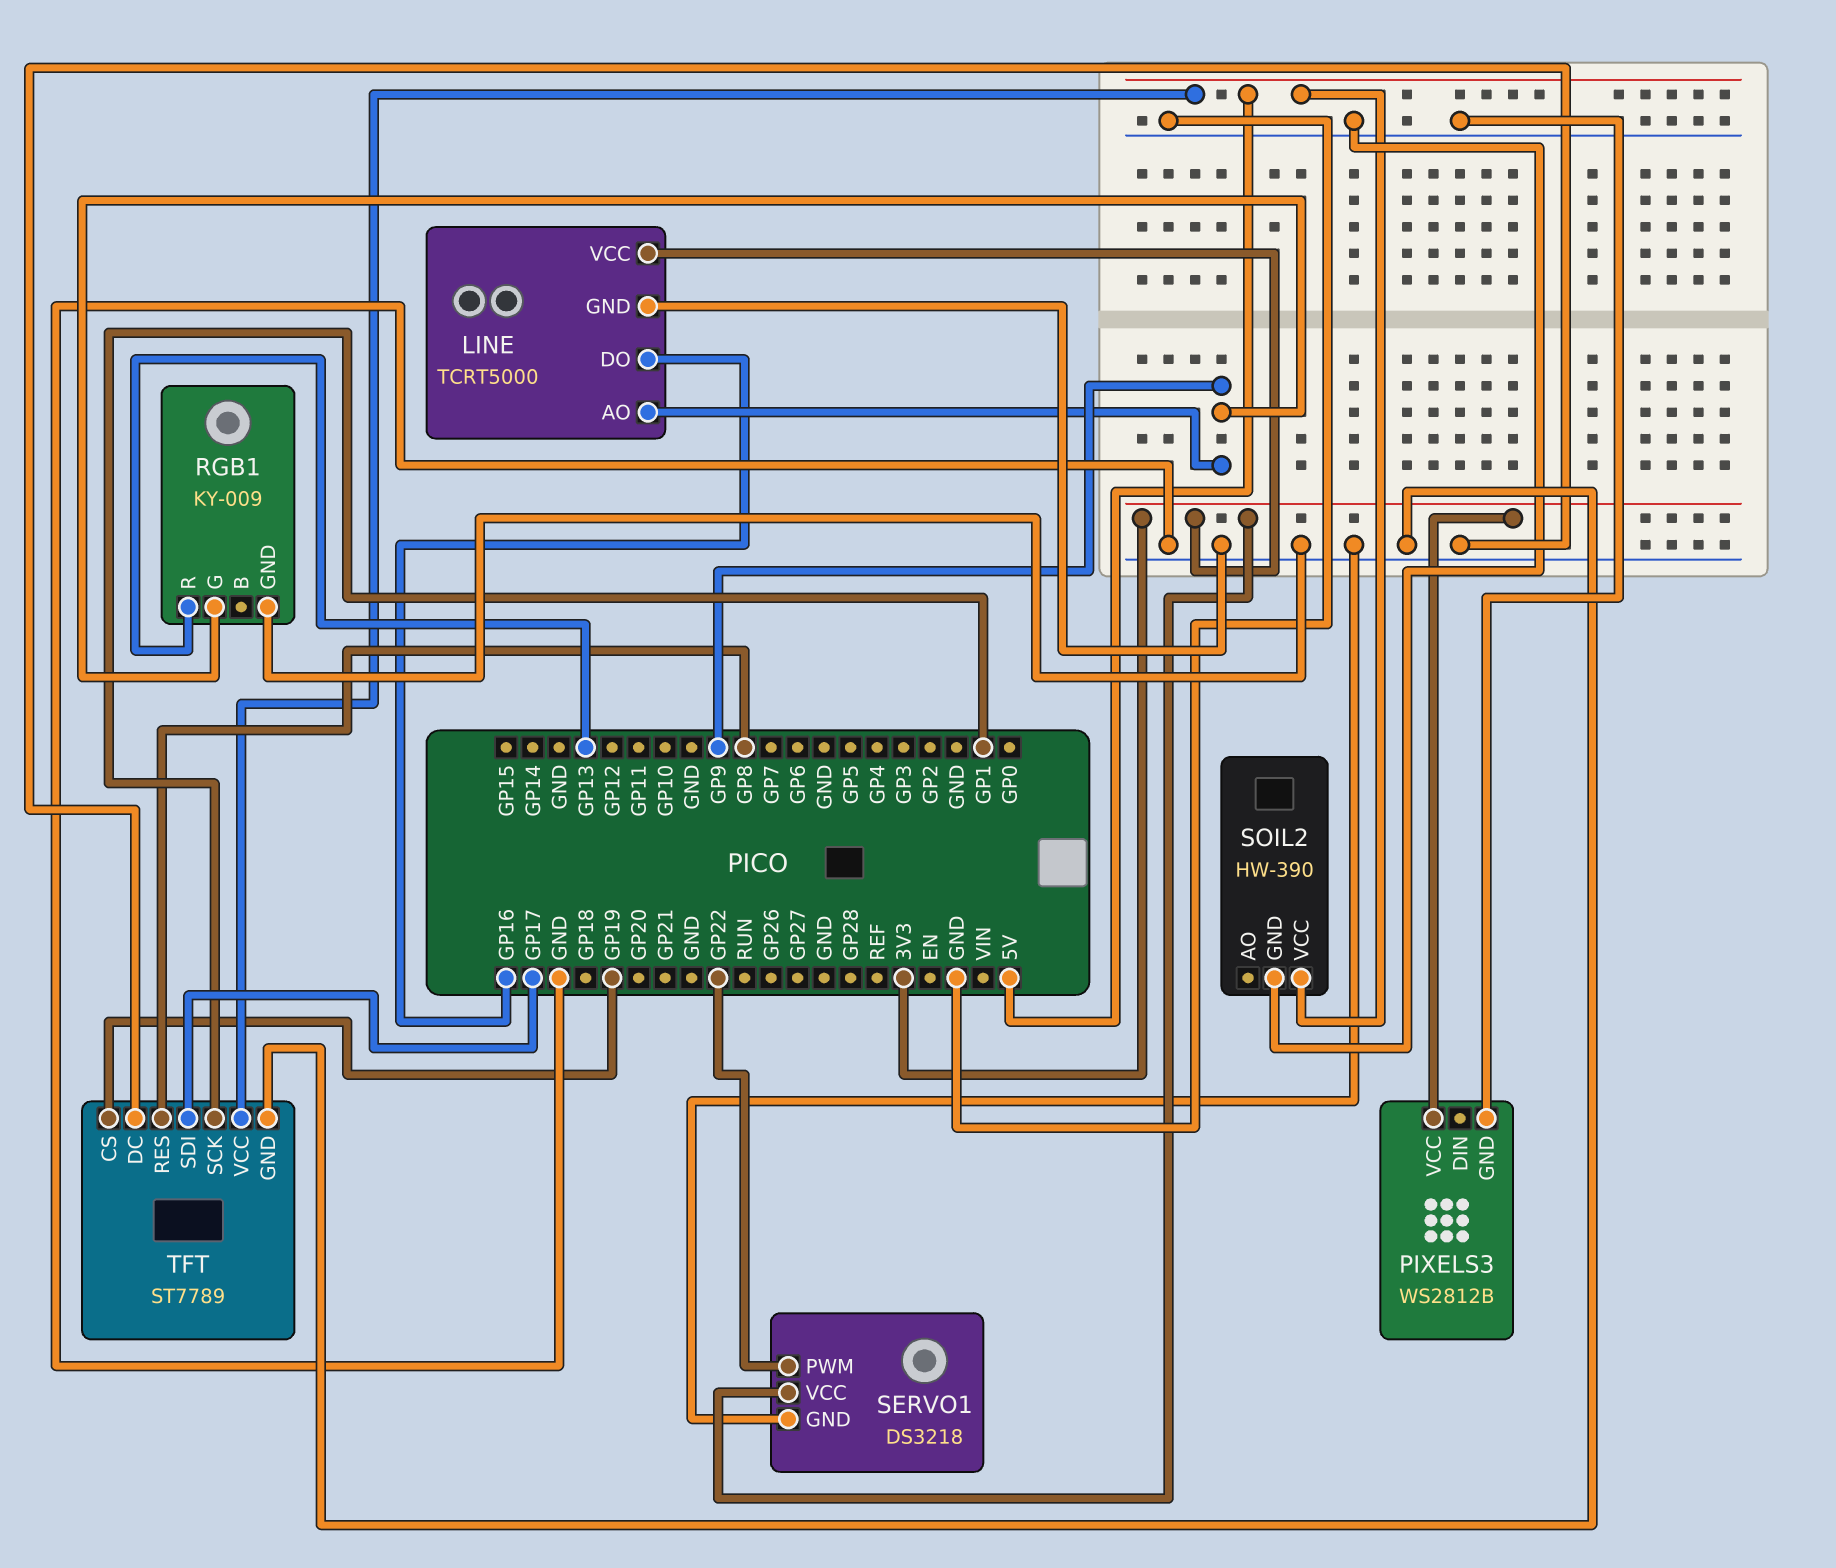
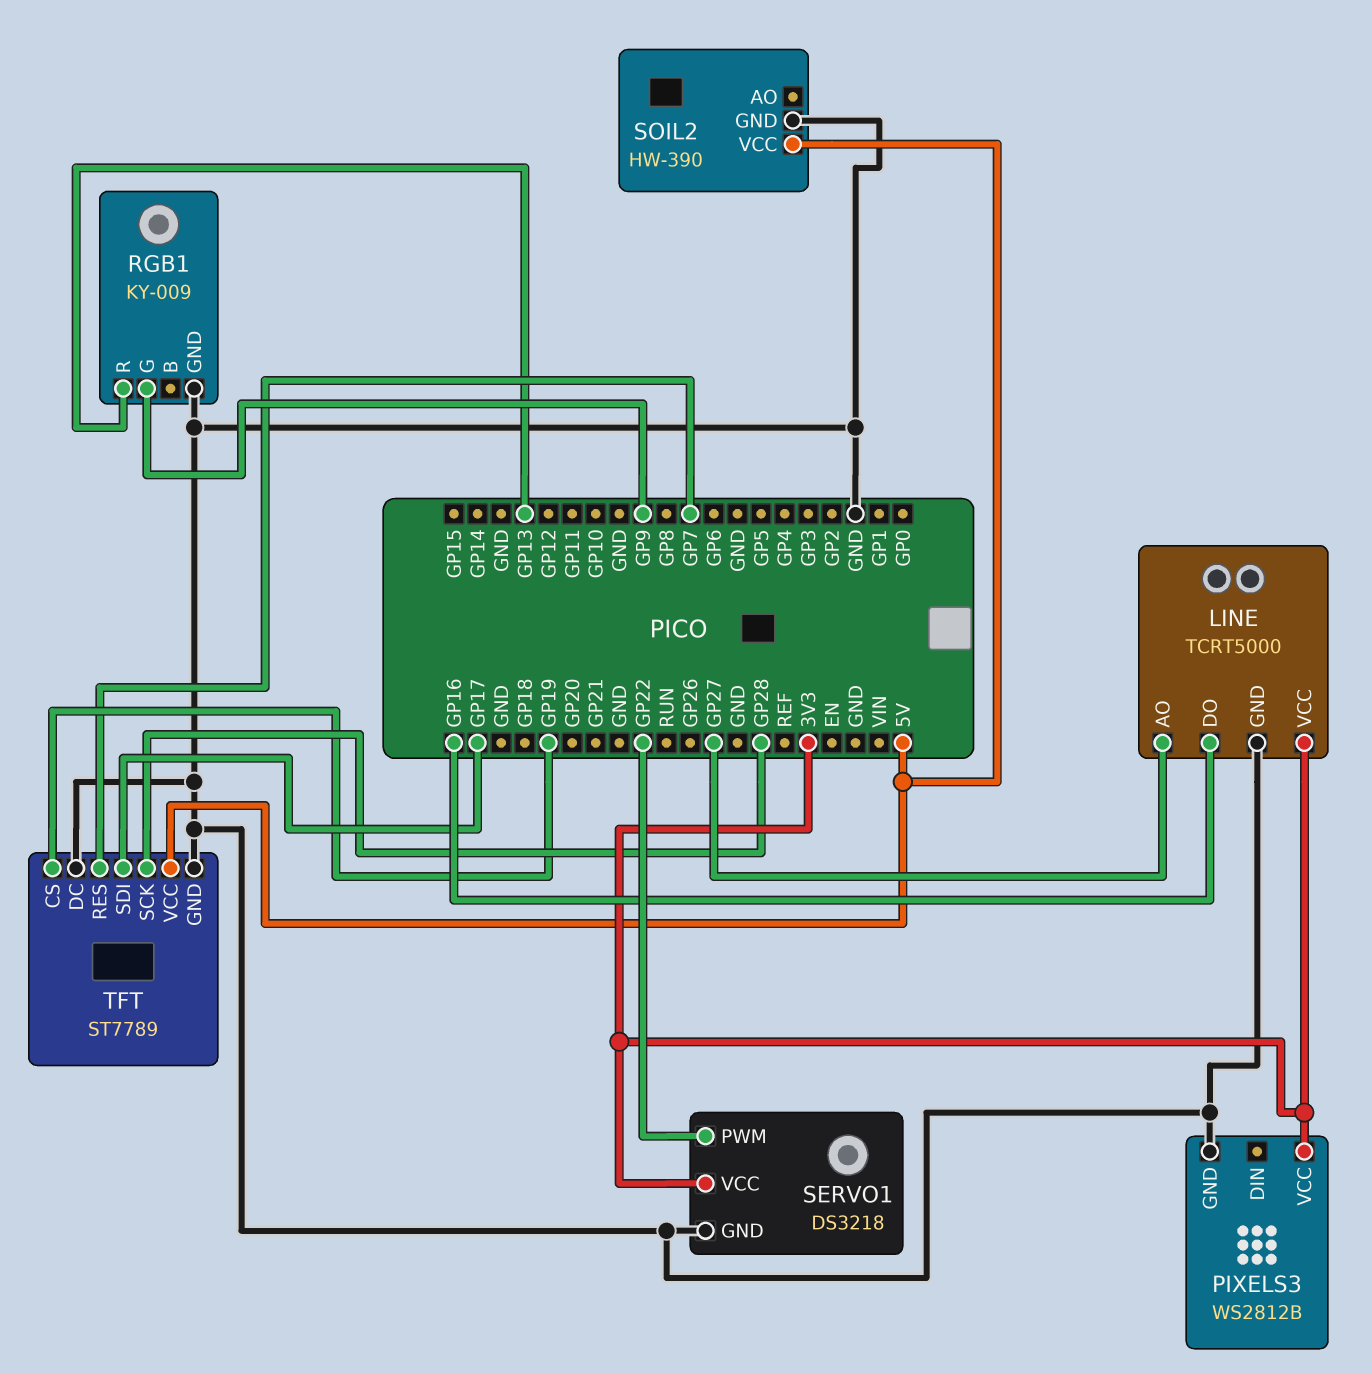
LINE pin AO: GP9 -> GP27
TFT pin RES: GP8 -> GP7
TFT pin SCK: GP1 -> GP28

